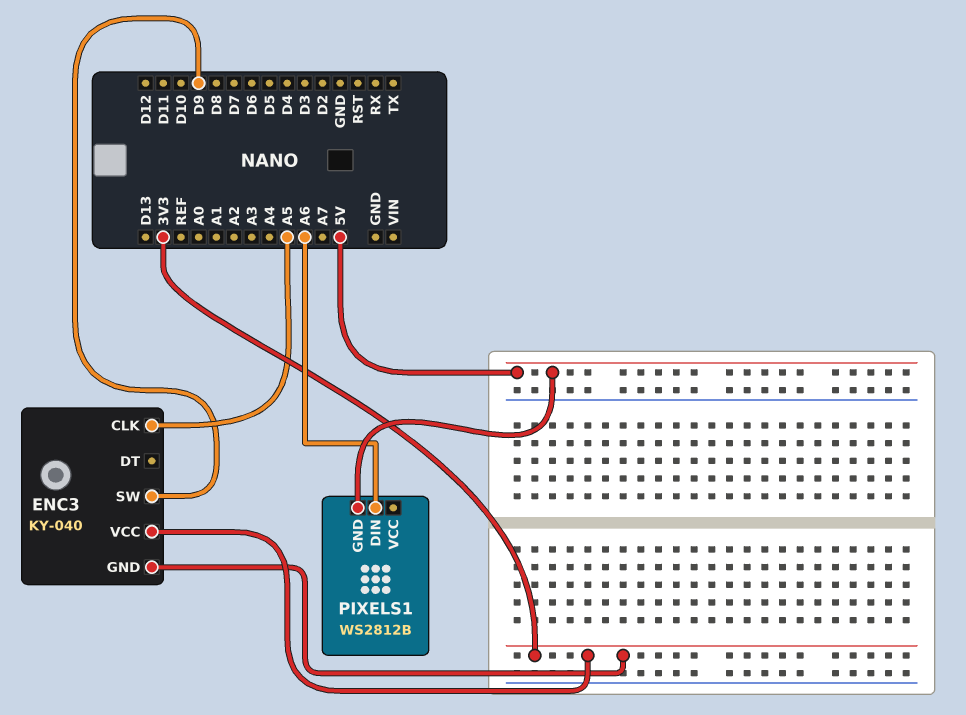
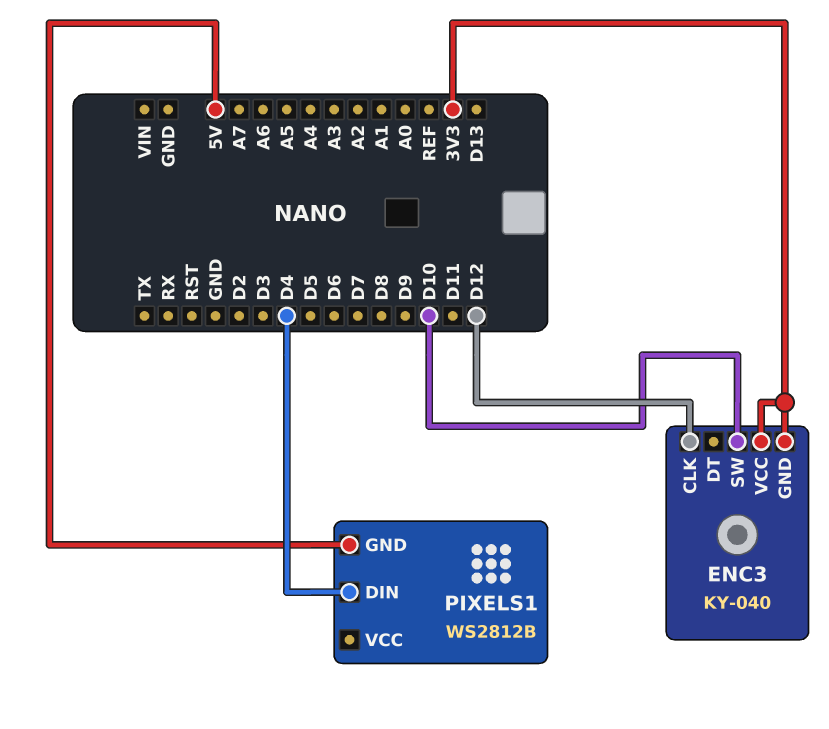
ENC3 pin CLK: A5 -> D12
ENC3 pin SW: D9 -> D10
PIXELS1 pin DIN: A6 -> D4

